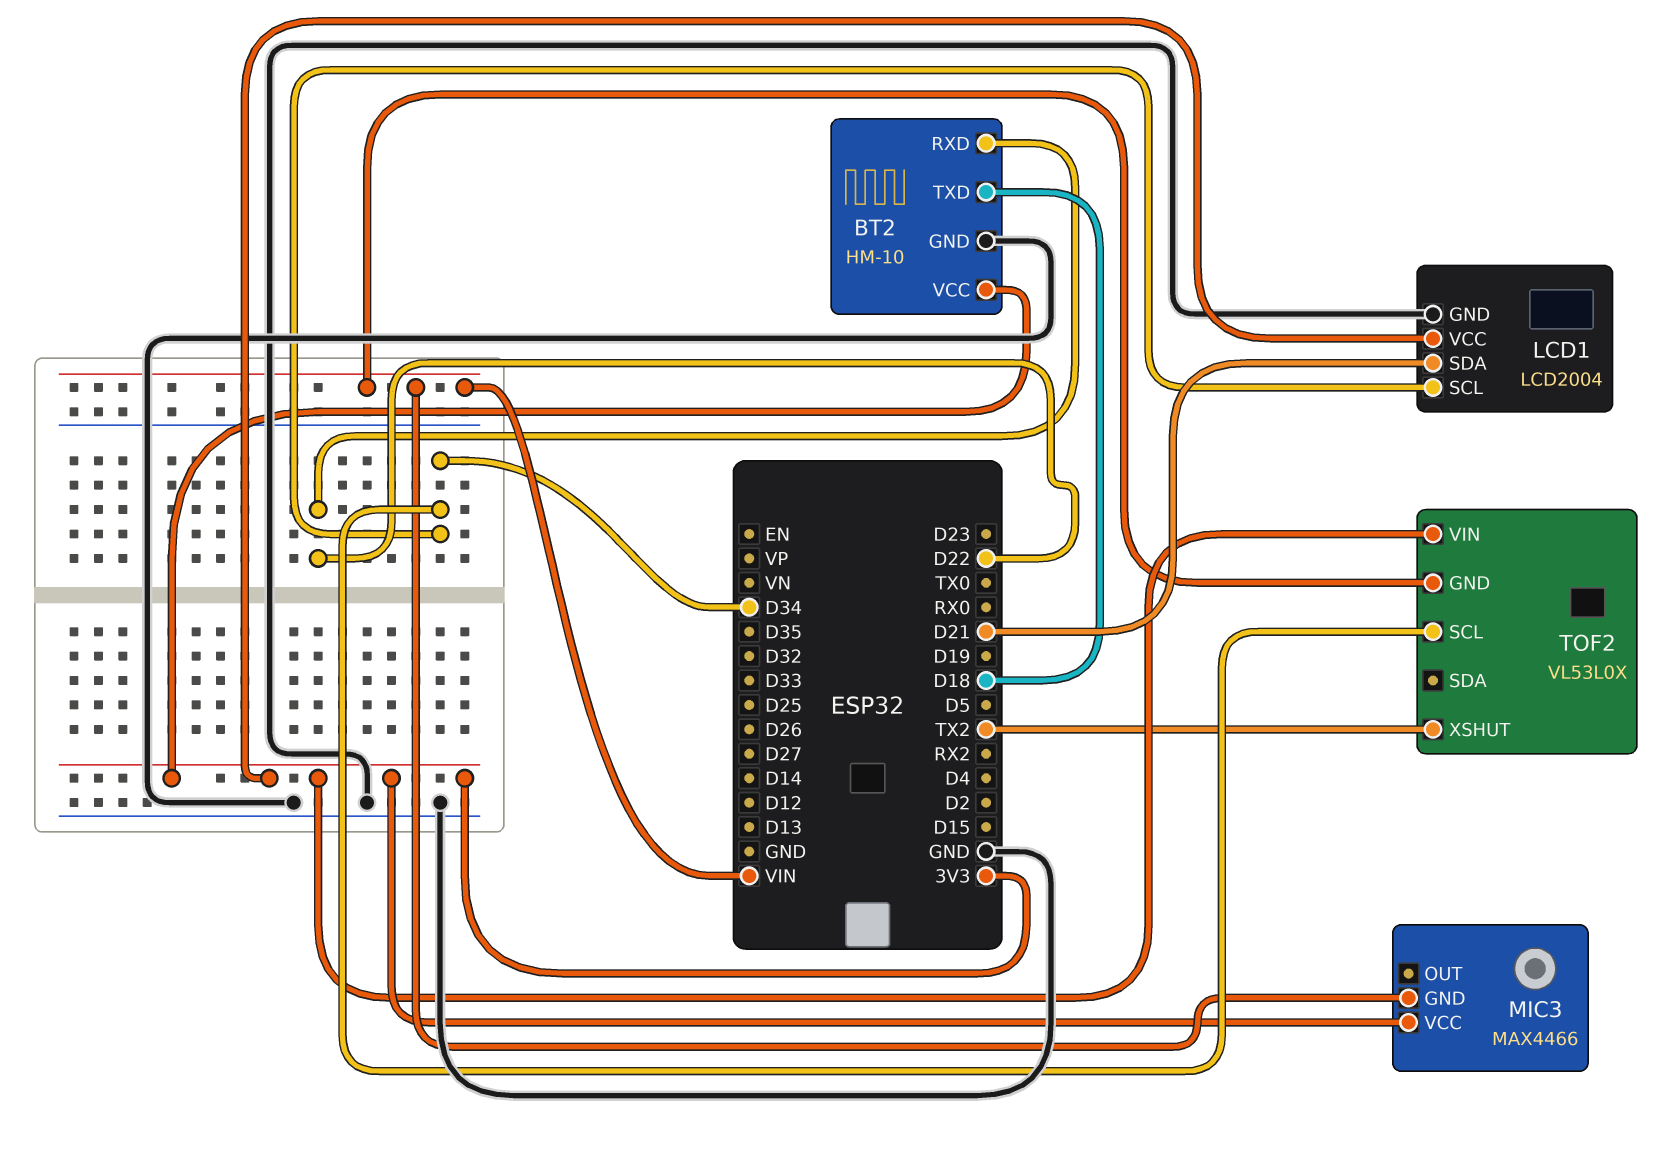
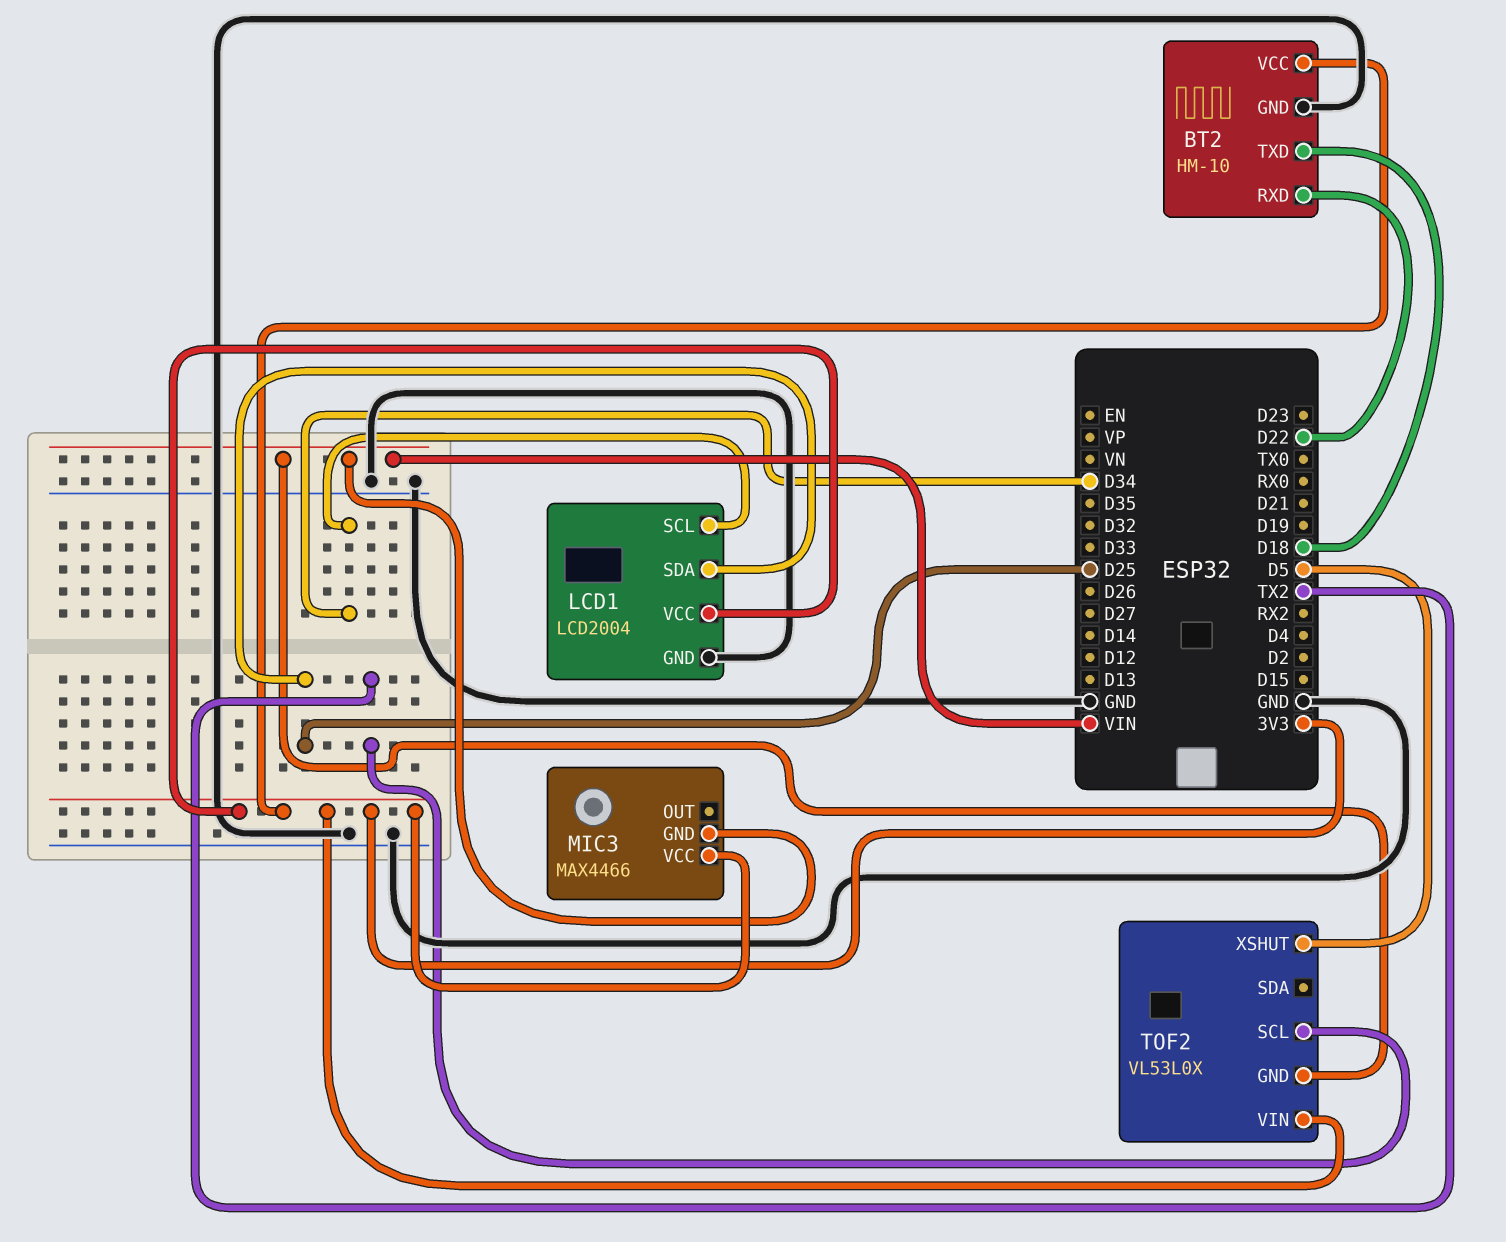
LCD1 pin SDA: D21 -> D25
TOF2 pin SCL: D34 -> TX2
TOF2 pin XSHUT: TX2 -> D5

